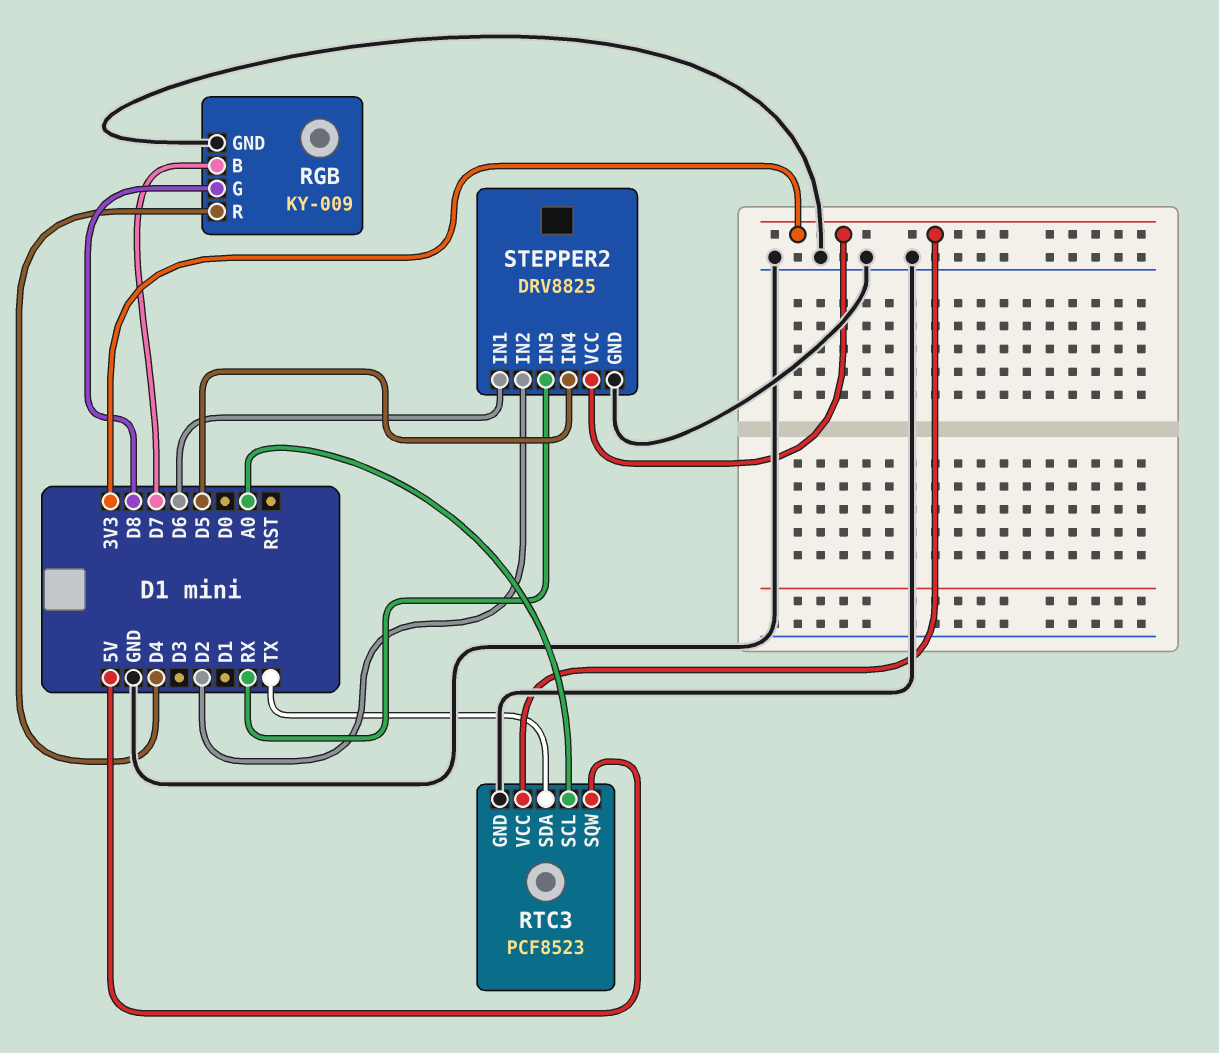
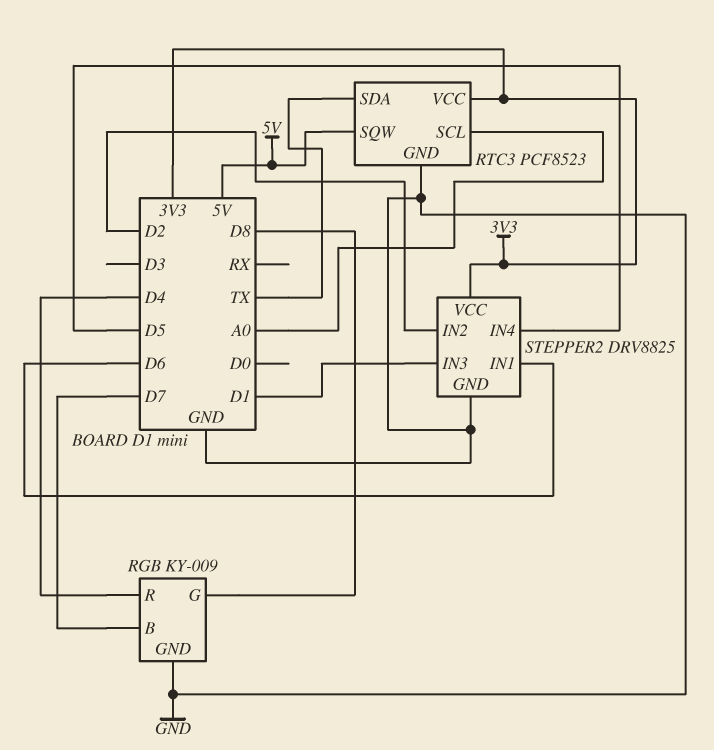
STEPPER2 pin IN3: RX -> D1

